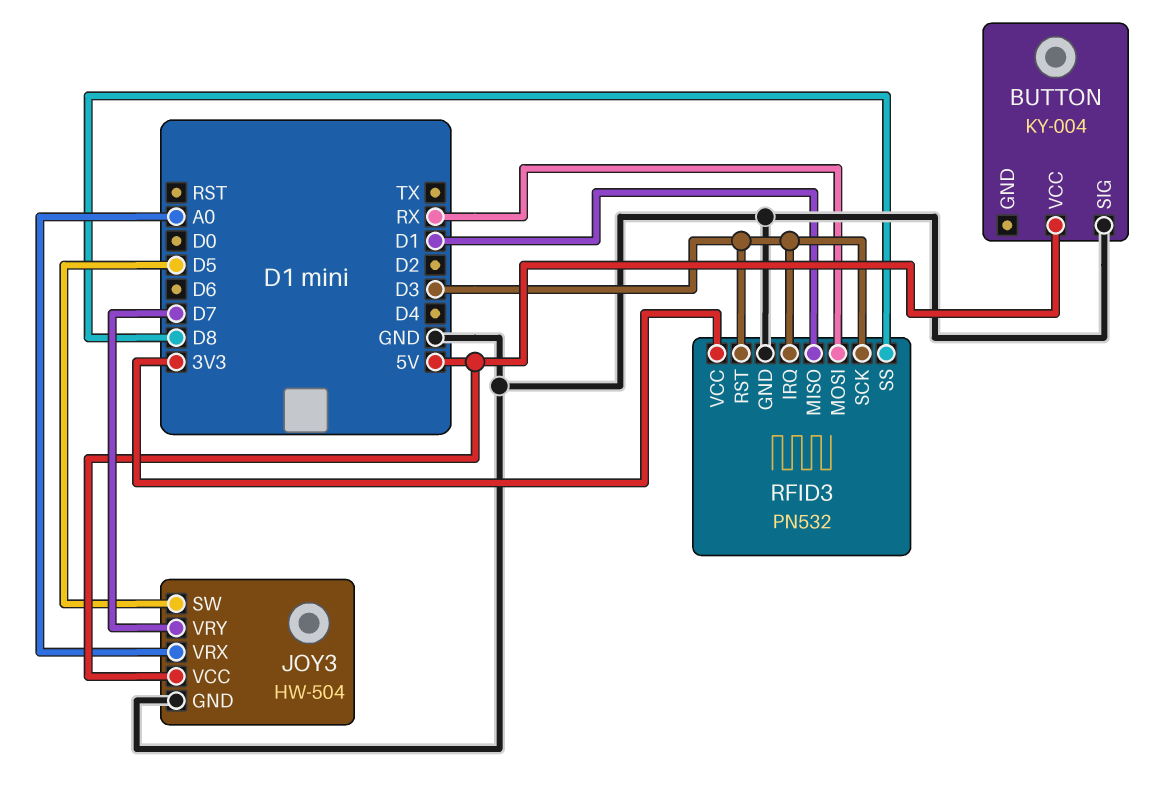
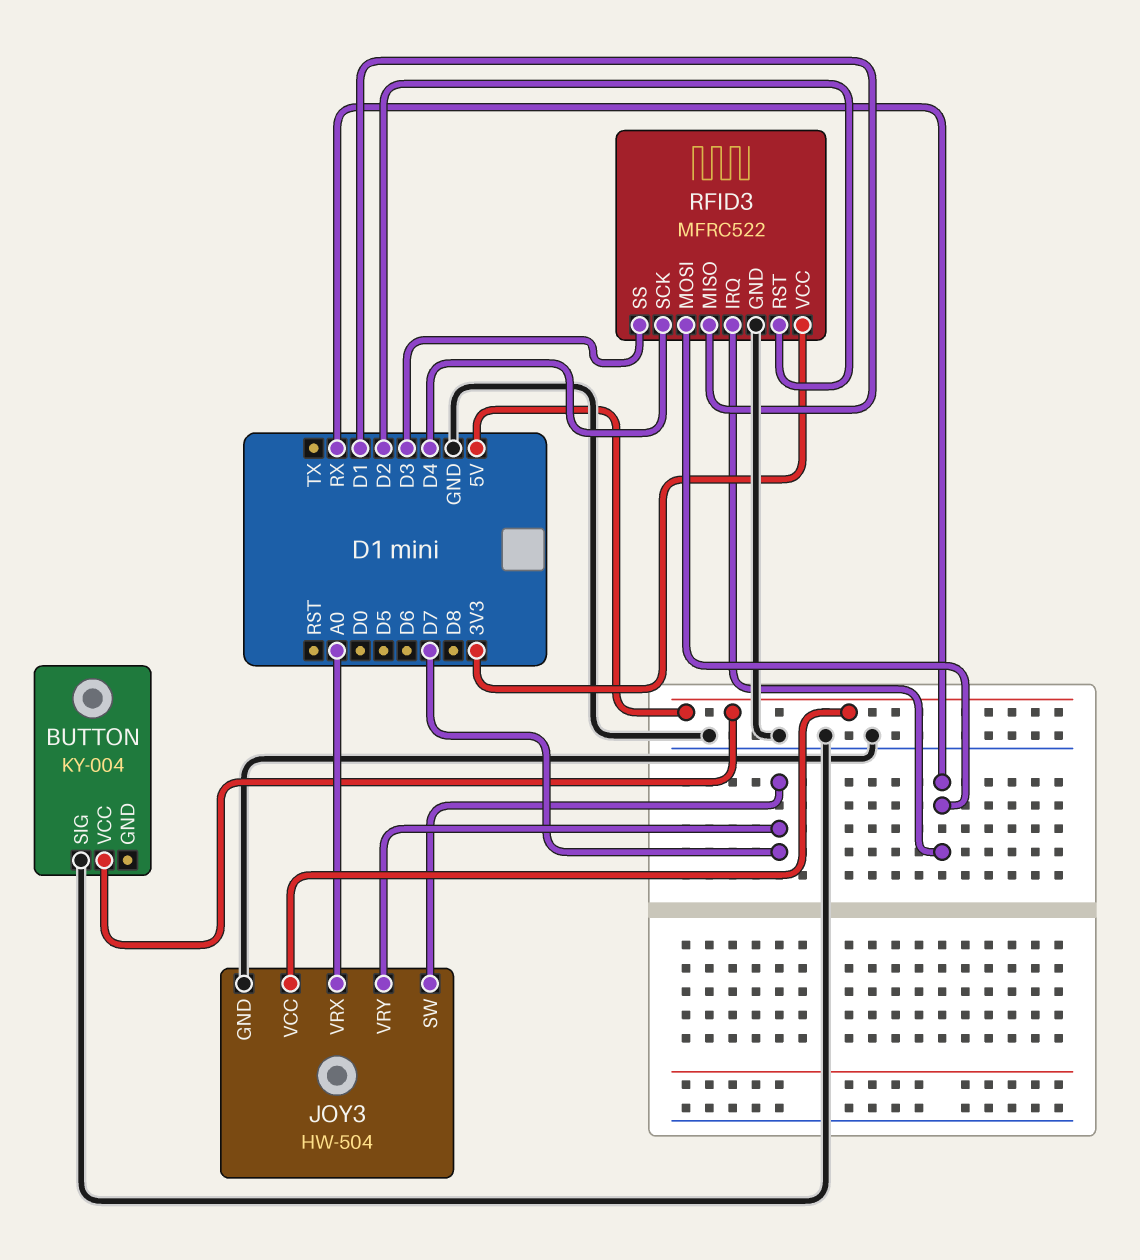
JOY3 pin SW: D5 -> D7
RFID3: PN532 -> MFRC522
RFID3 pin IRQ: D3 -> RX
RFID3 pin RST: D3 -> D2
RFID3 pin SCK: D3 -> D4
RFID3 pin SS: D8 -> D3

